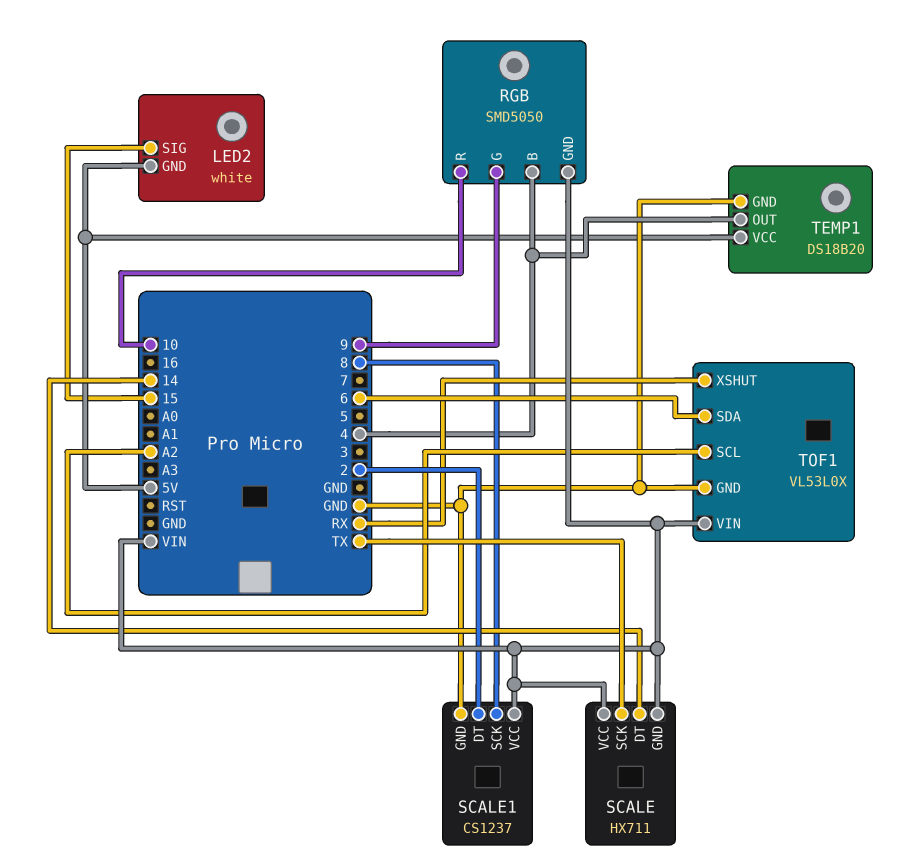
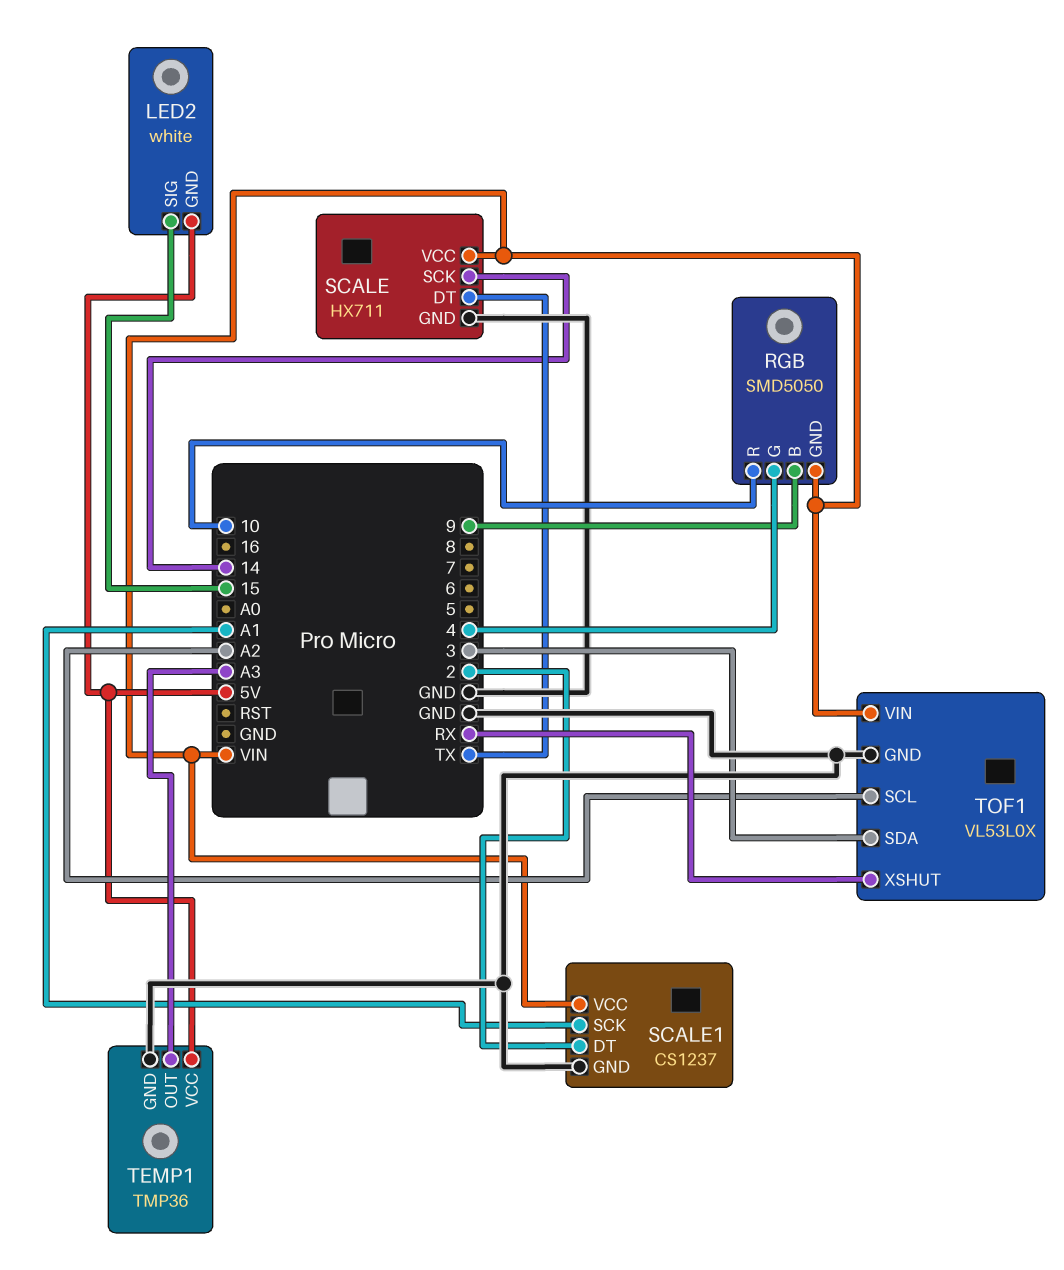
RGB pin B: 4 -> 9
RGB pin G: 9 -> 4
SCALE pin DT: 14 -> TX
SCALE pin GND: VIN -> GND
SCALE pin SCK: TX -> 14
SCALE1 pin SCK: 8 -> A1
TEMP1: DS18B20 -> TMP36
TEMP1 pin OUT: 4 -> A3
TOF1 pin SDA: 6 -> 3

